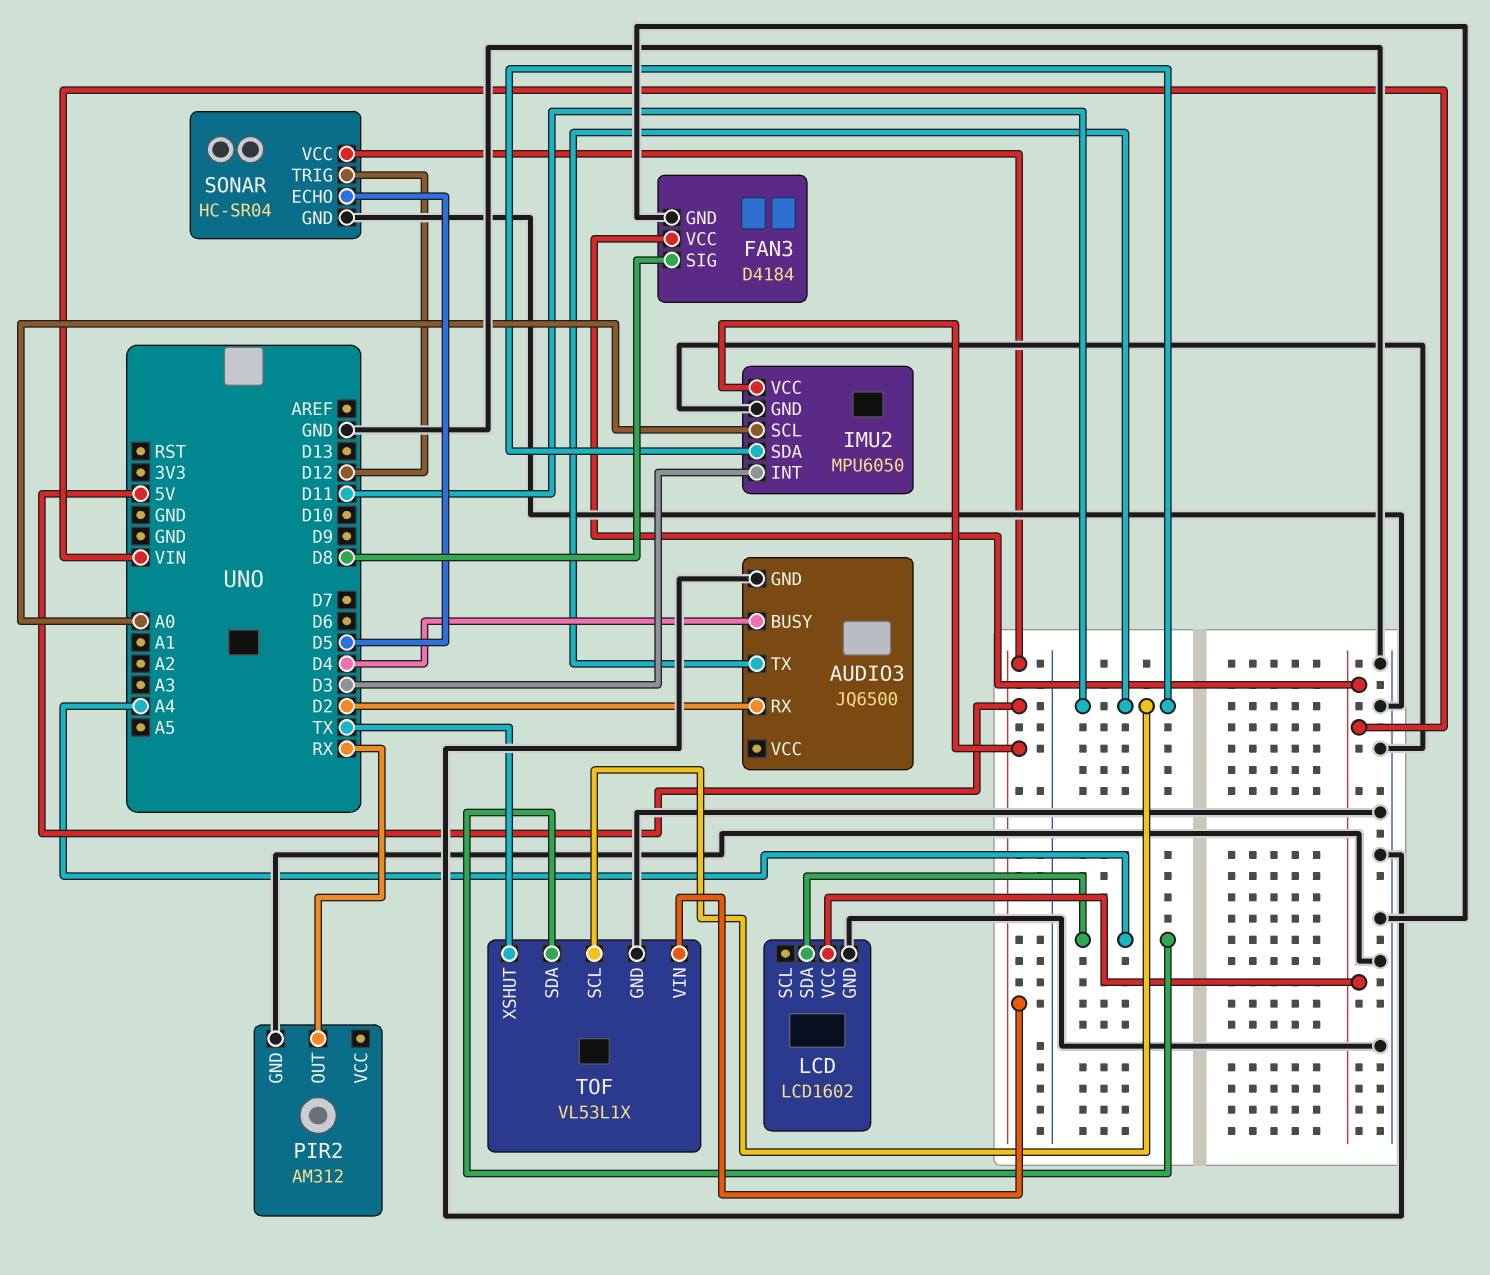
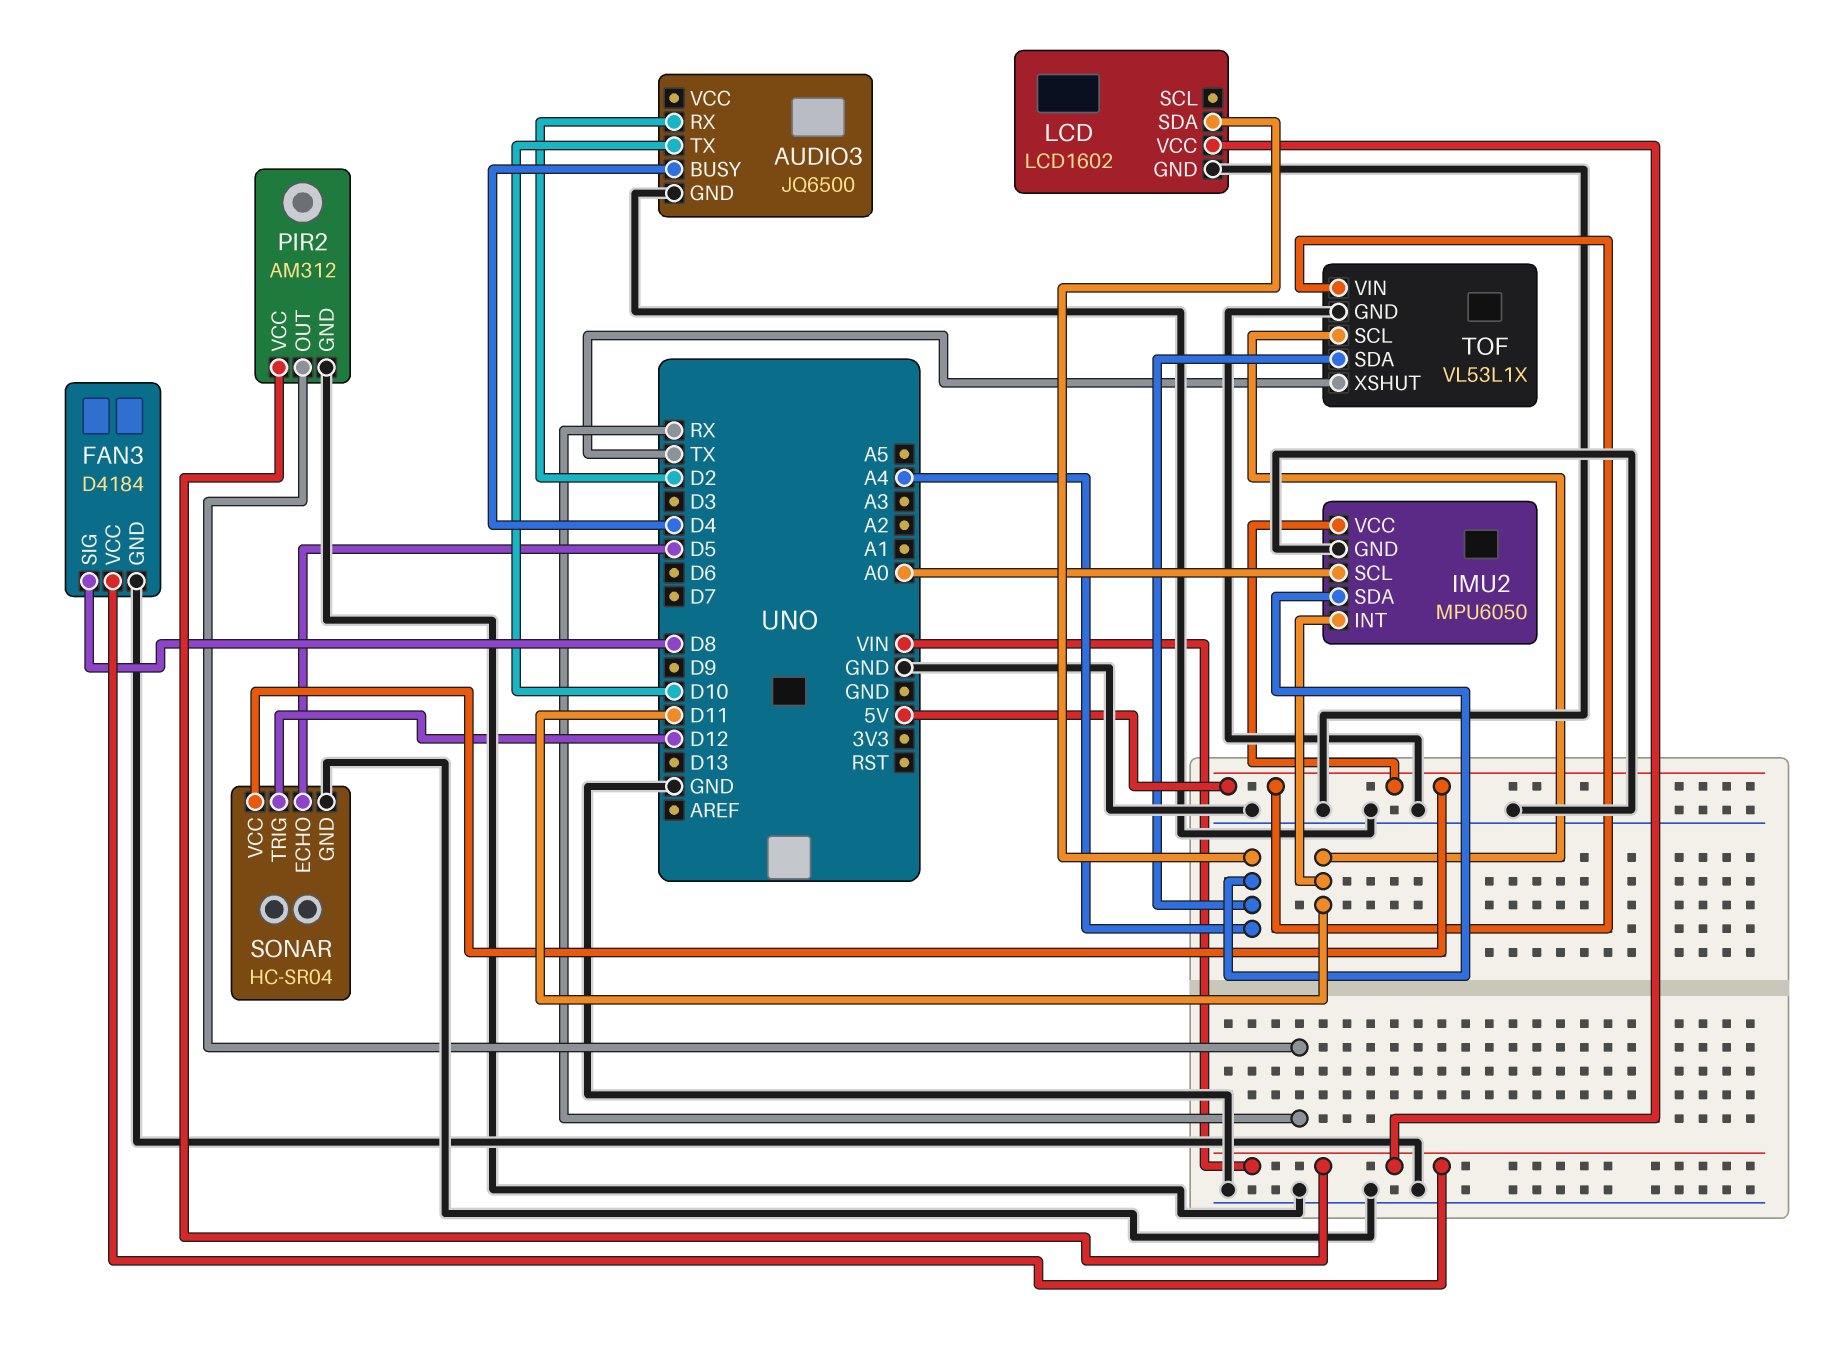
AUDIO3 pin TX: D11 -> D10
IMU2 pin INT: D3 -> D11
IMU2 pin SDA: D11 -> A4
PIR2 pin VCC: none -> VIN

